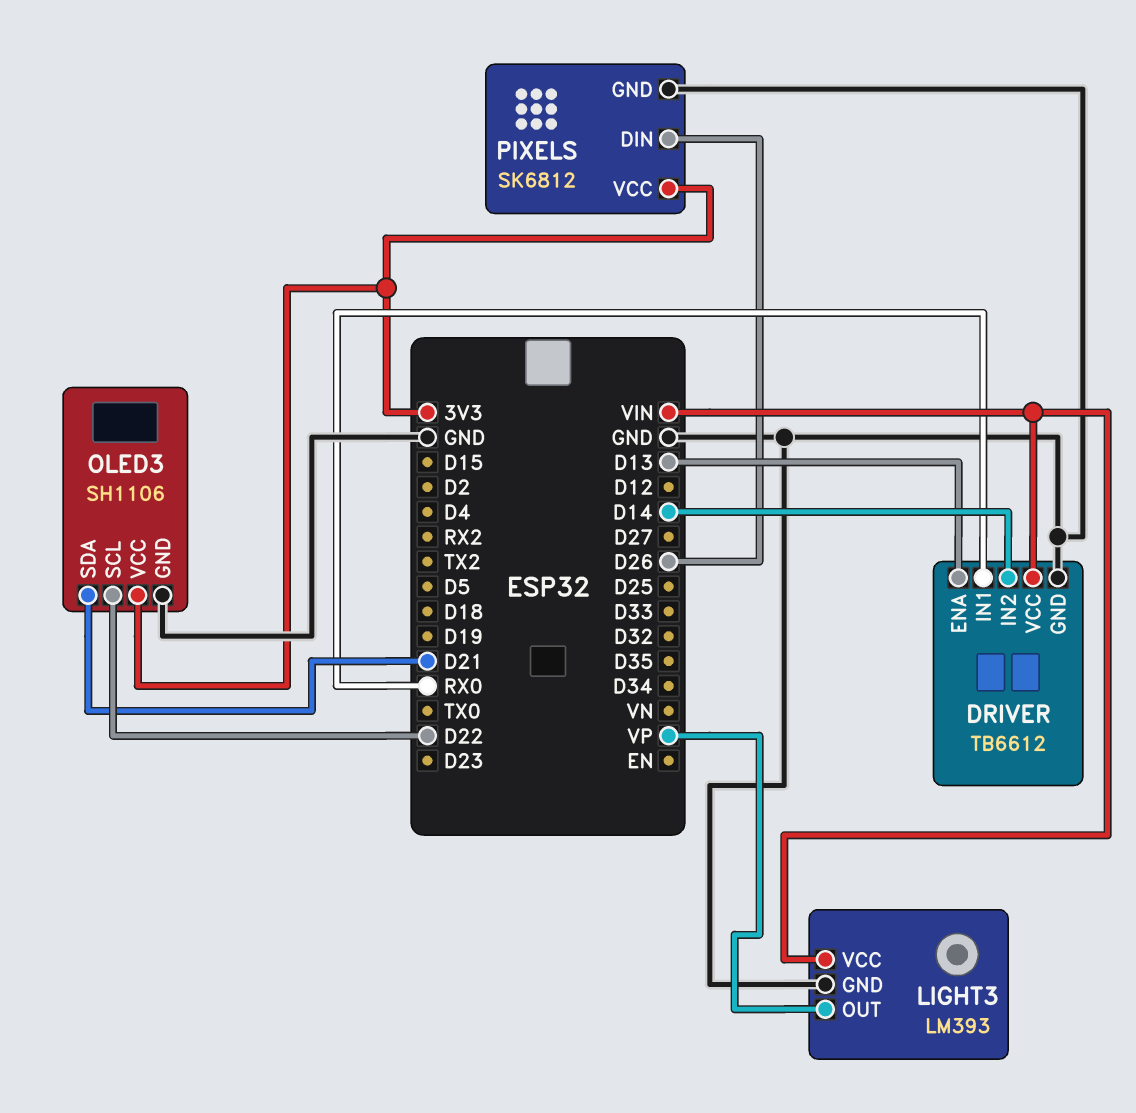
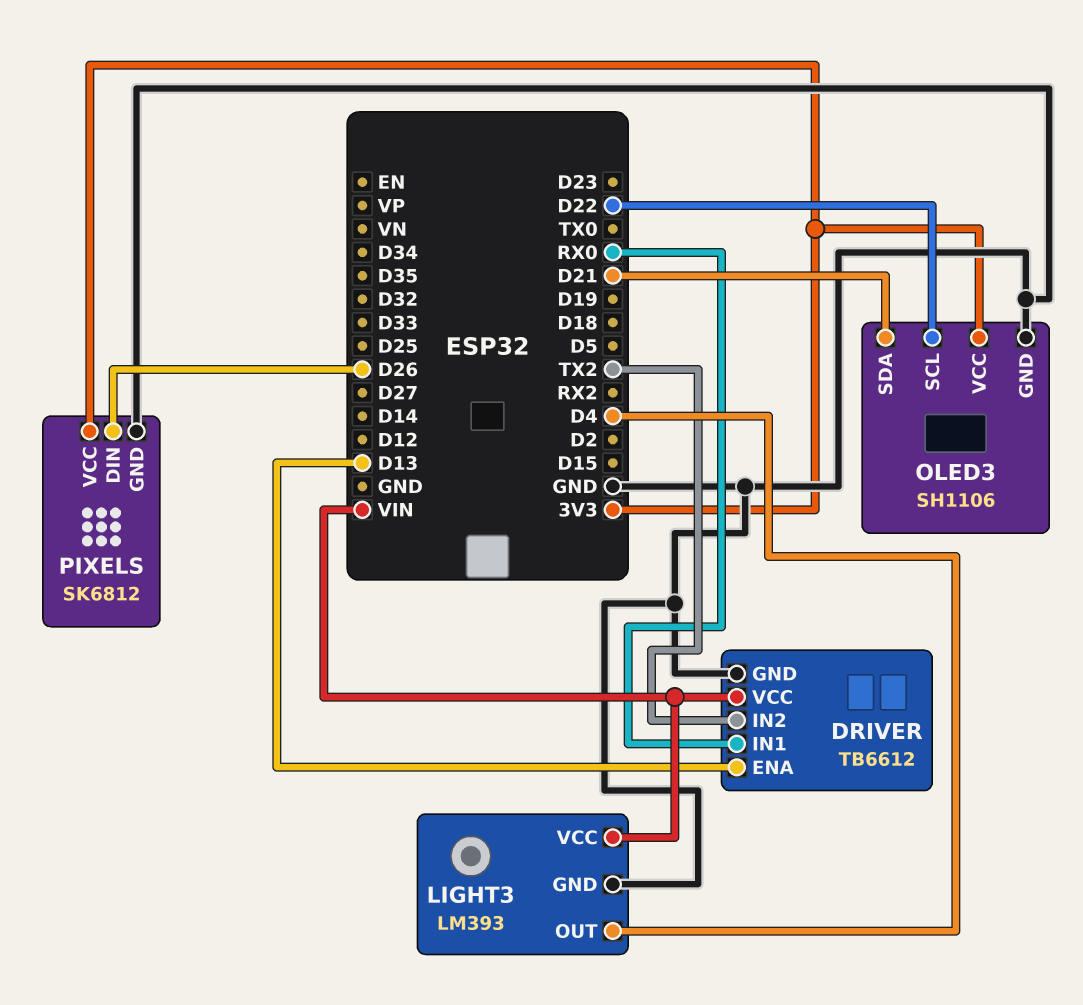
DRIVER pin IN2: D14 -> TX2
LIGHT3 pin OUT: VP -> D4

